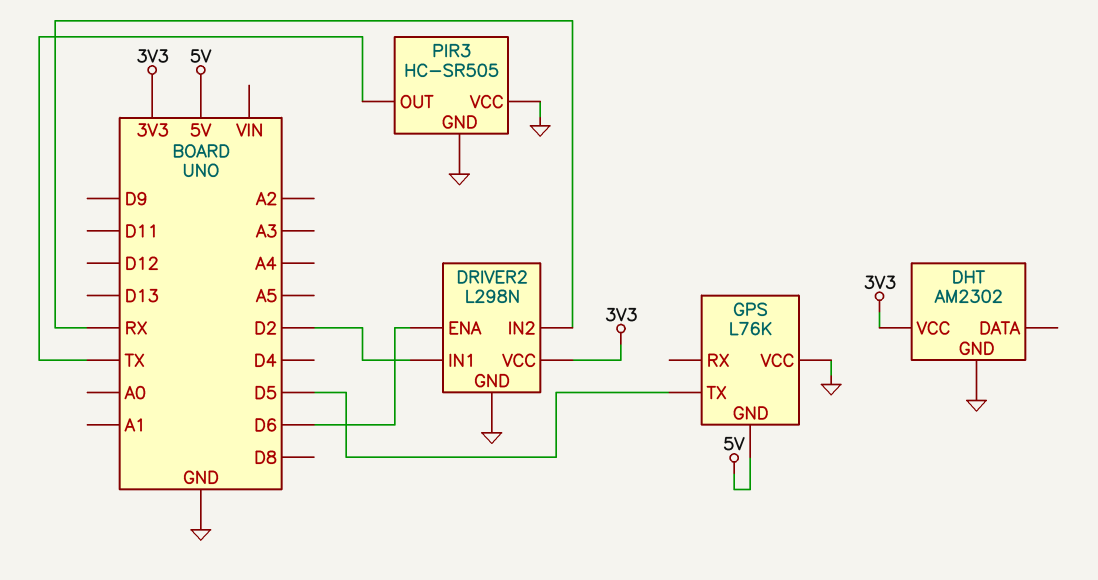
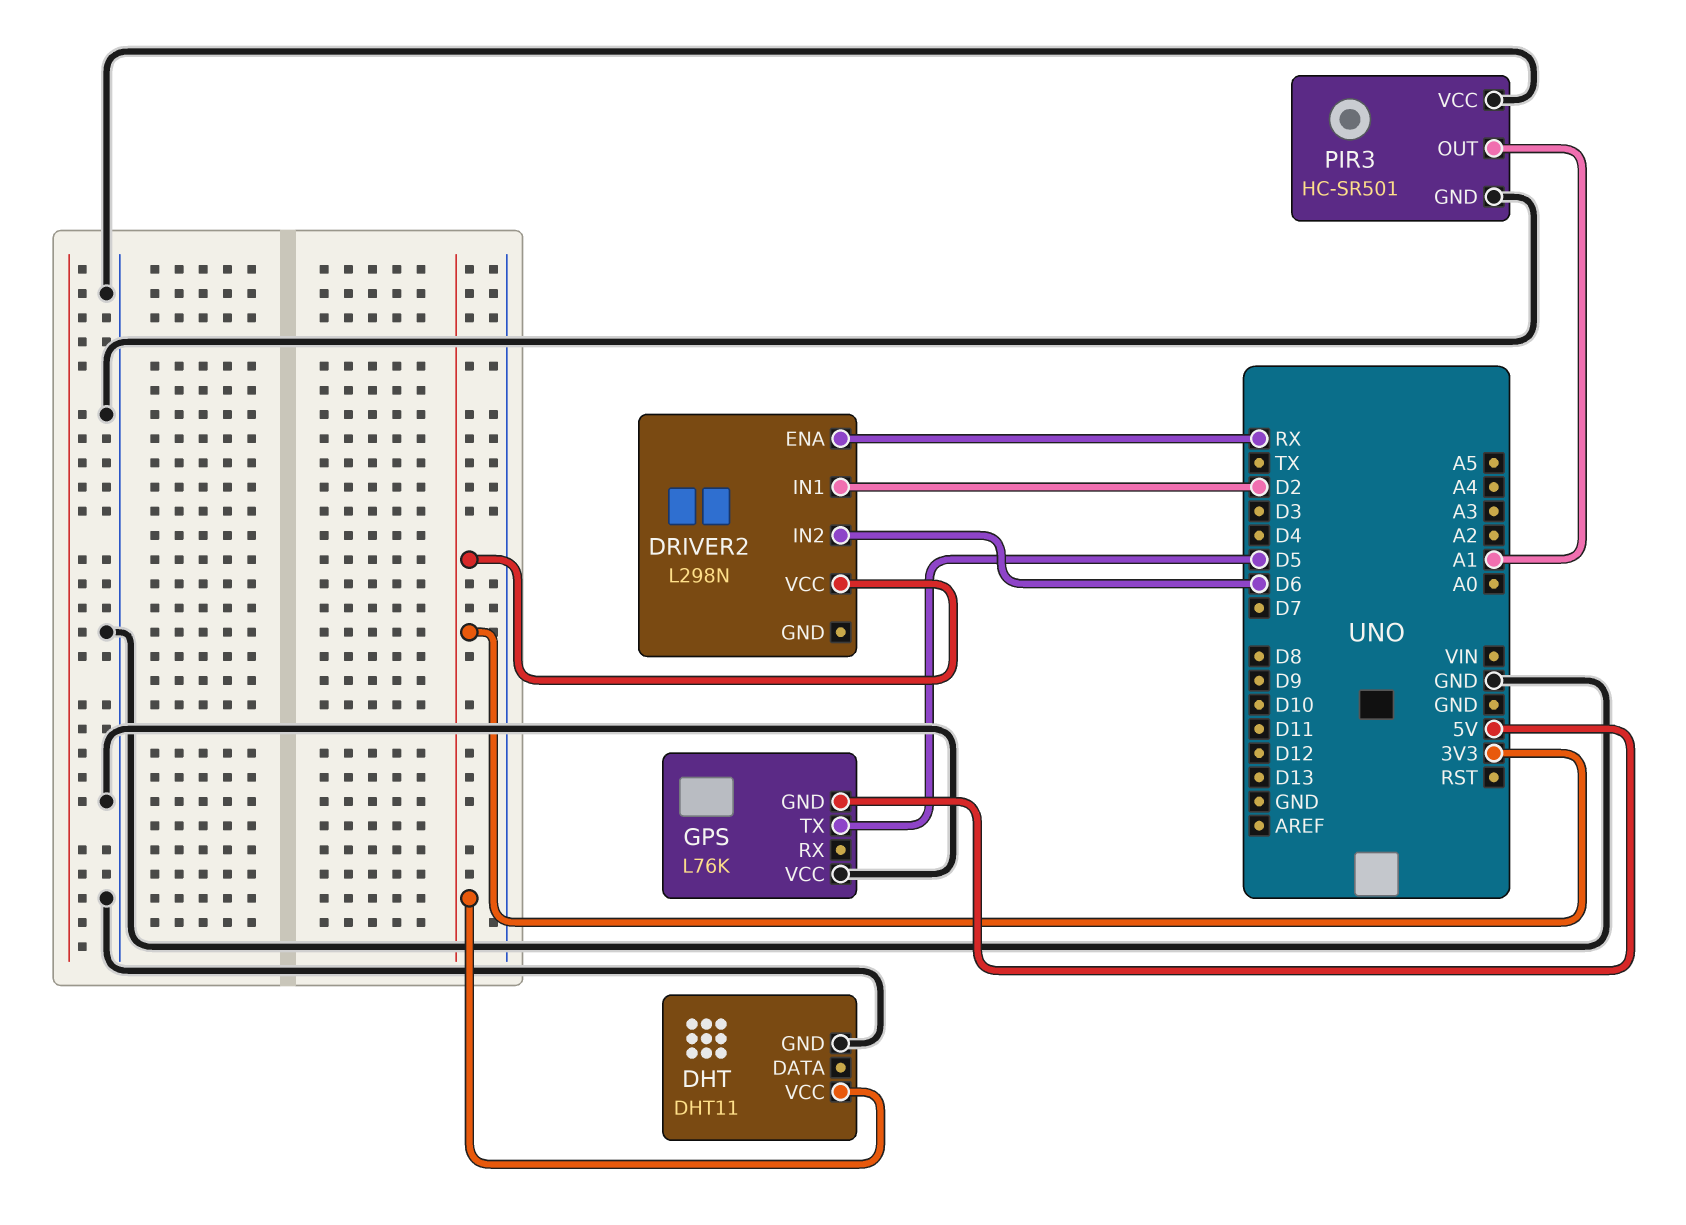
DHT: AM2302 -> DHT11
DRIVER2 pin ENA: D6 -> RX
DRIVER2 pin GND: GND -> none
DRIVER2 pin IN2: RX -> D6
PIR3: HC-SR505 -> HC-SR501
PIR3 pin OUT: TX -> A1

